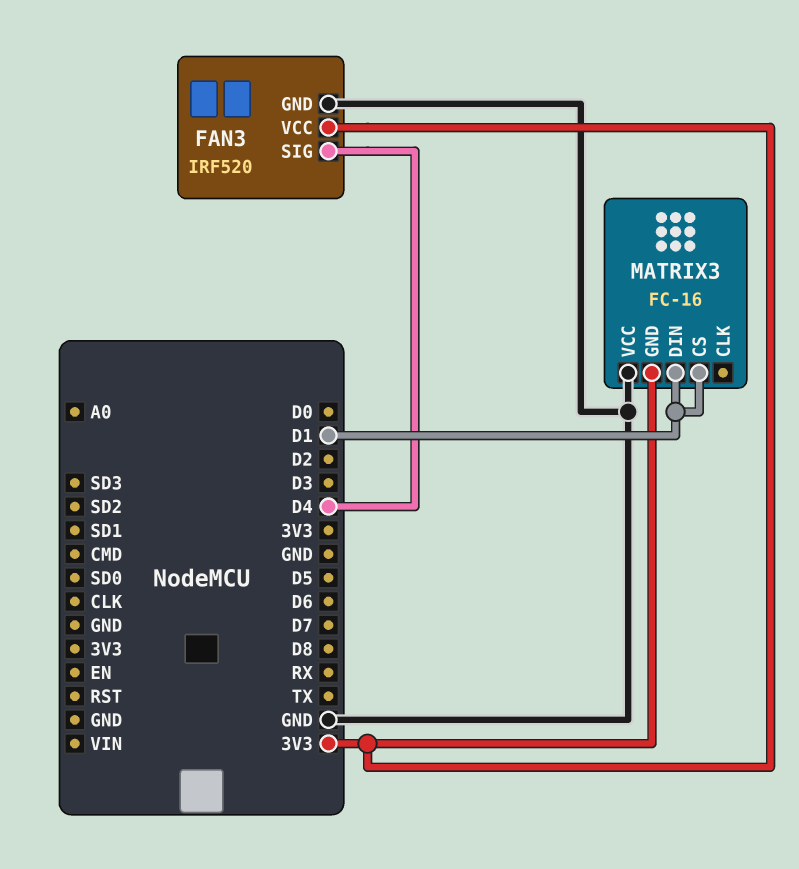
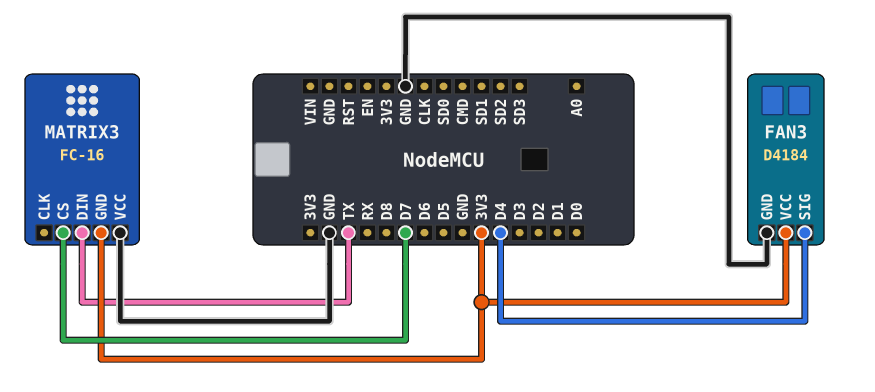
FAN3: IRF520 -> D4184
MATRIX3 pin CS: D1 -> D7
MATRIX3 pin DIN: D1 -> TX

